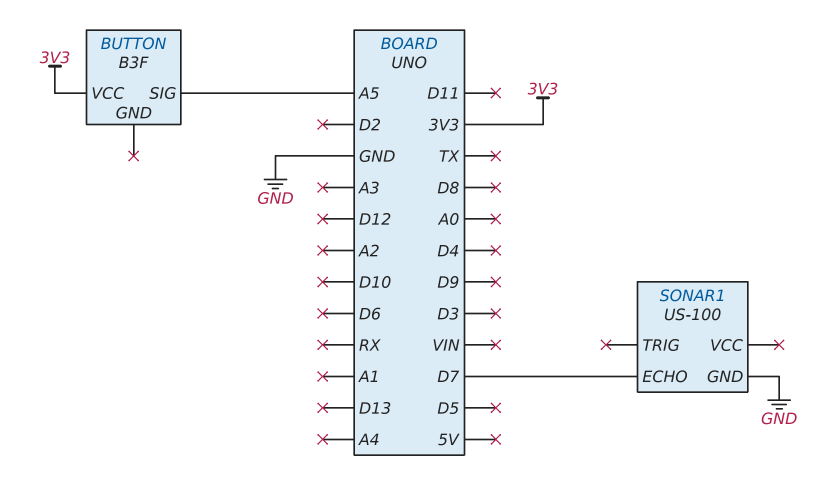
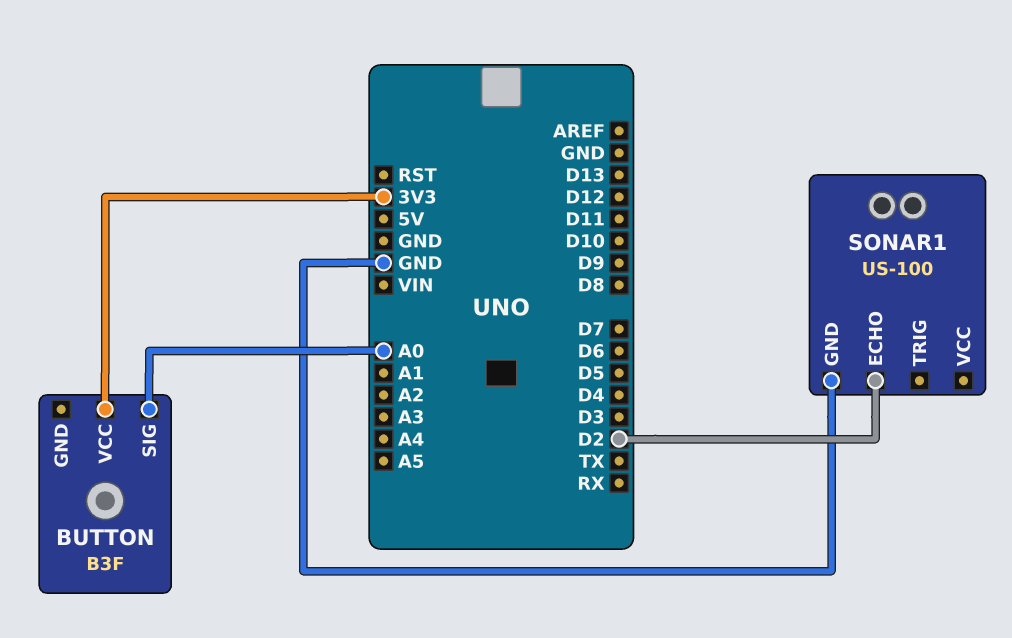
BUTTON pin SIG: A5 -> A0
SONAR1 pin ECHO: D7 -> D2

